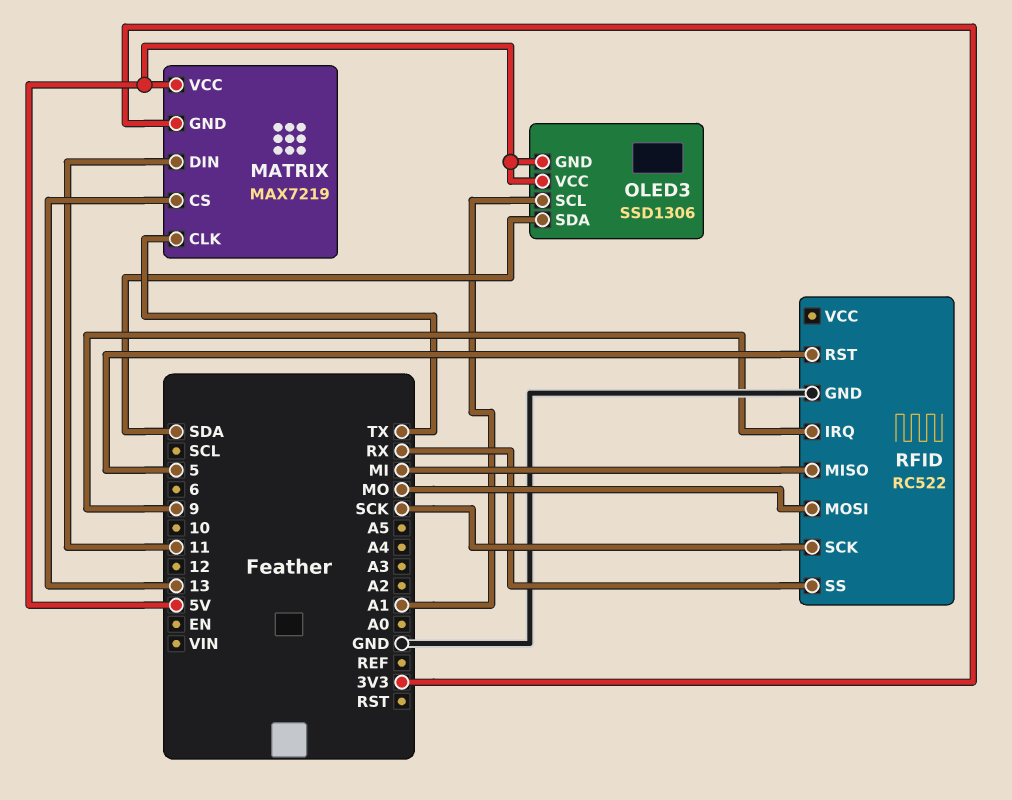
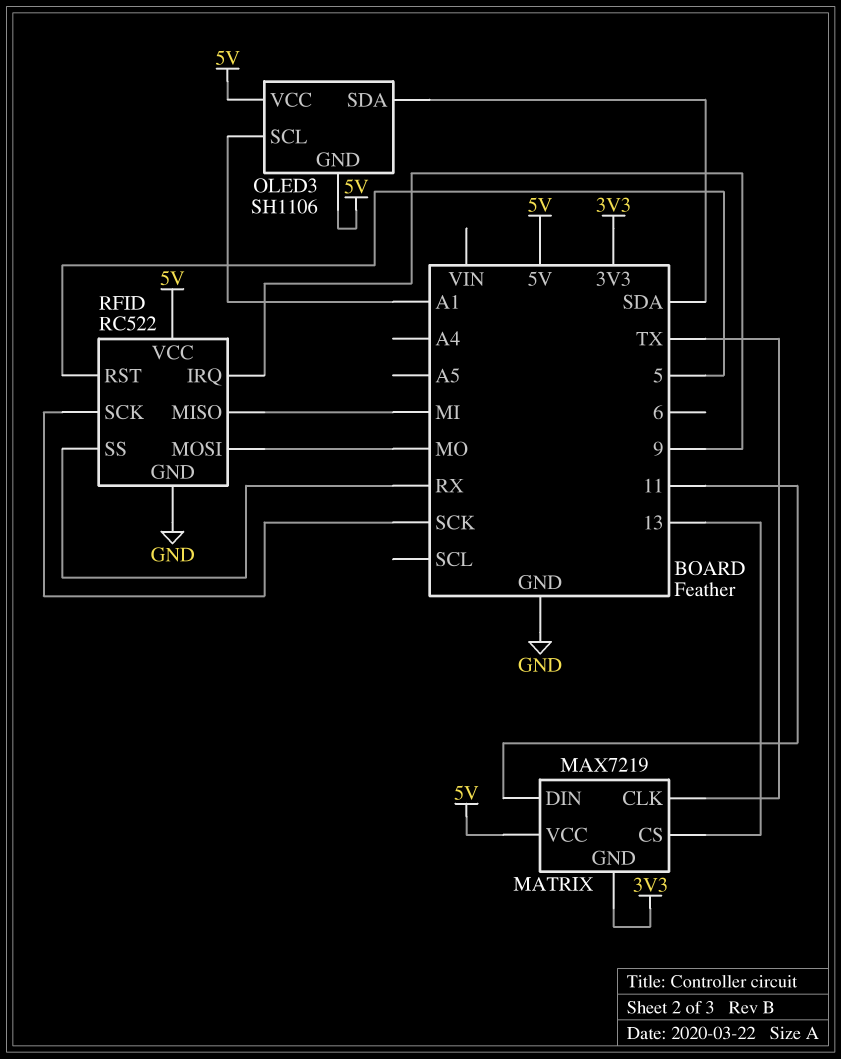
OLED3: SSD1306 -> SH1106
RFID pin VCC: none -> 5V

